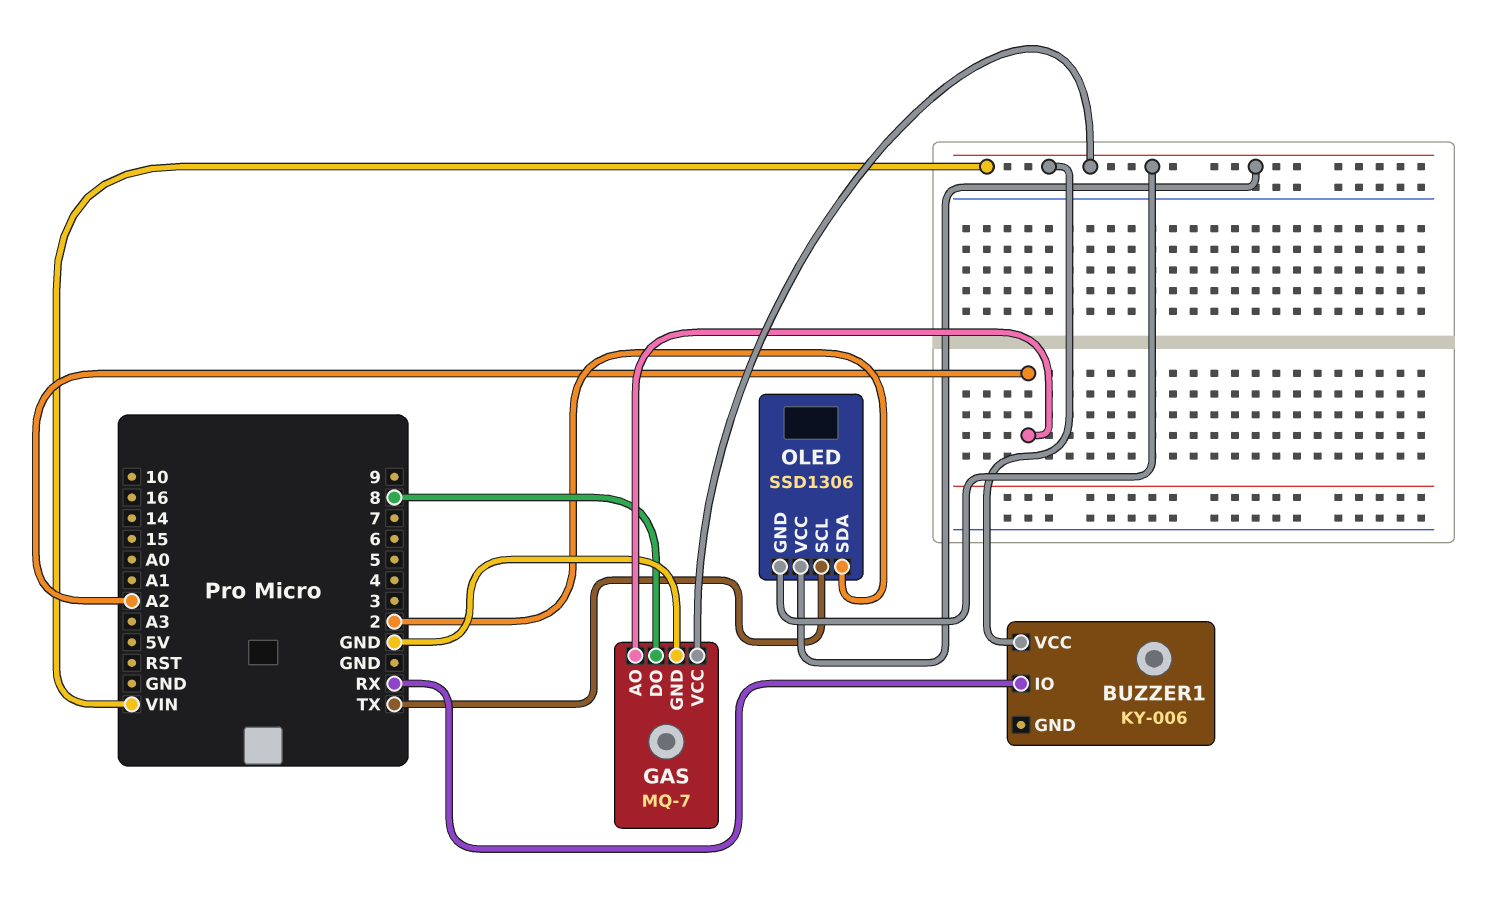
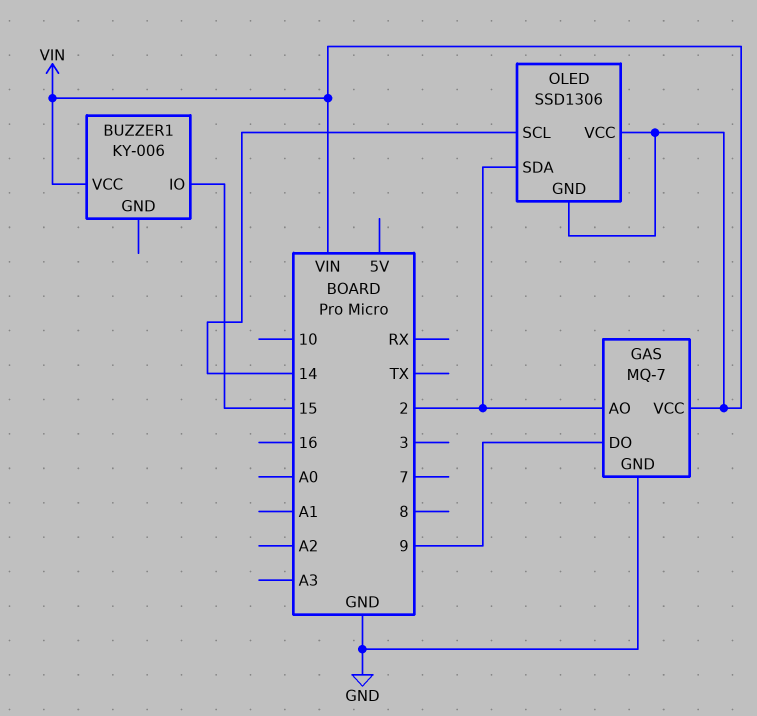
BUZZER1 pin IO: RX -> 15
GAS pin AO: A2 -> 2
GAS pin DO: 8 -> 9
OLED pin SCL: TX -> 14

